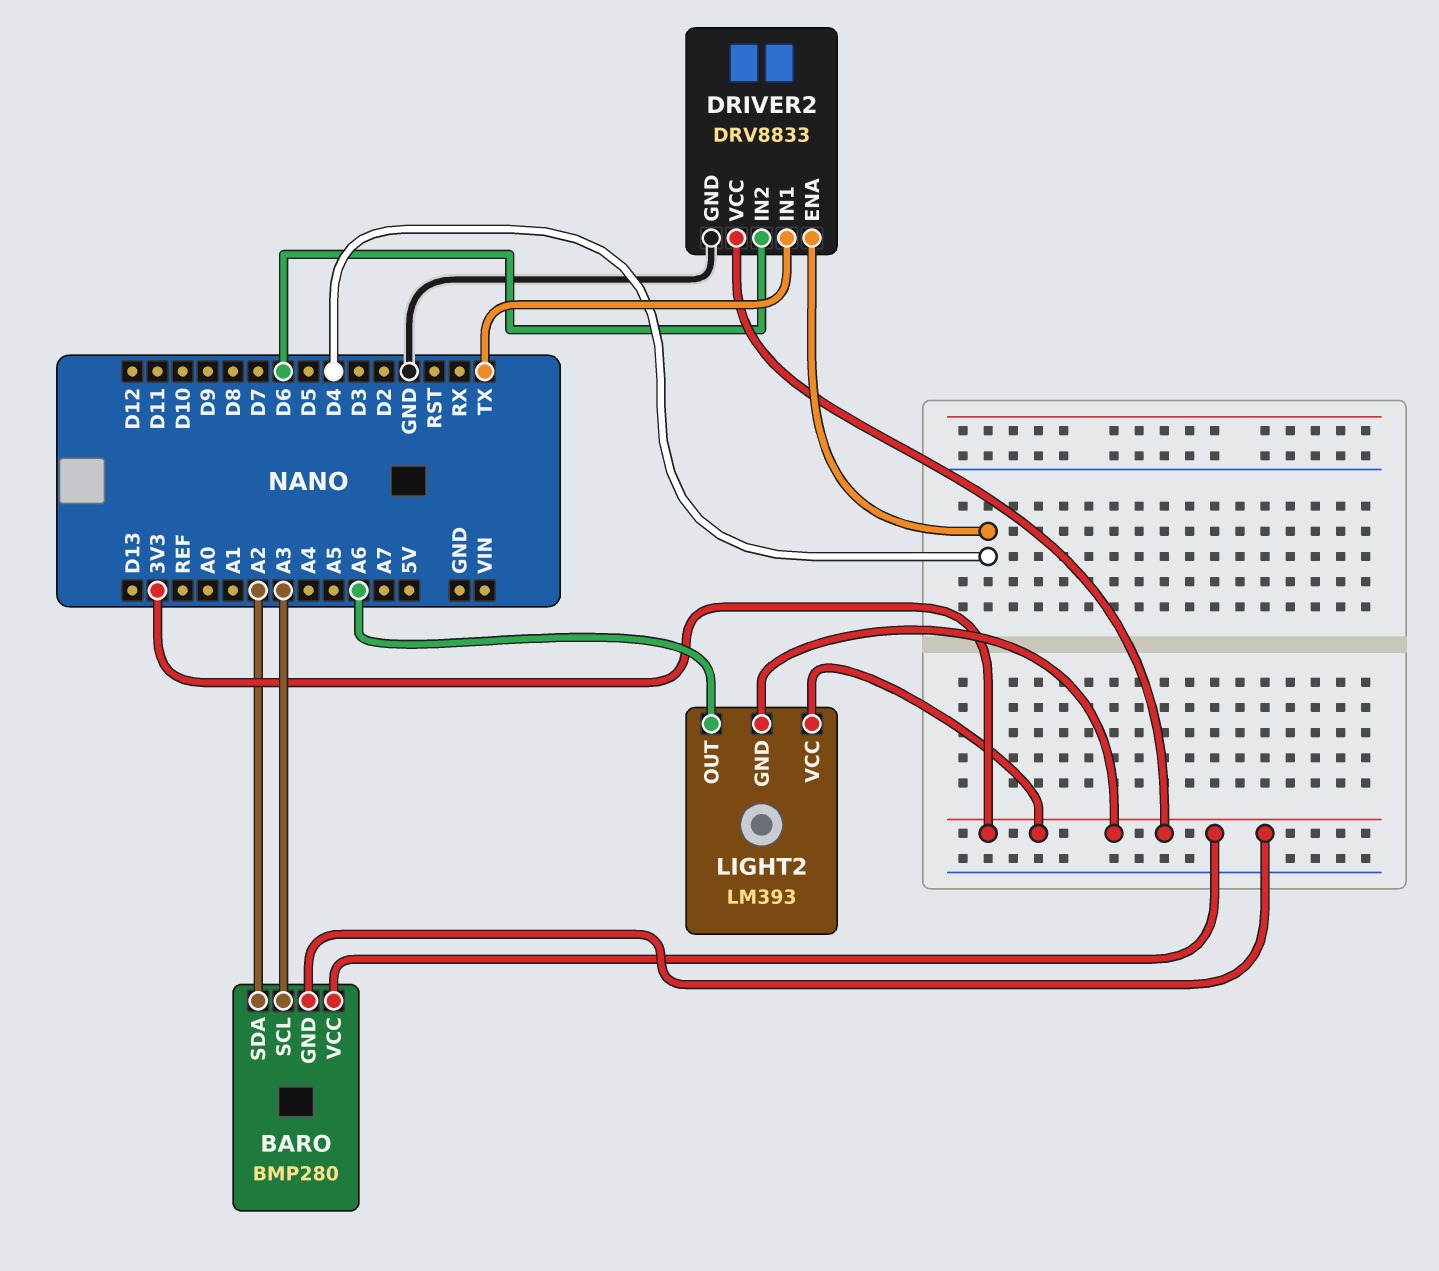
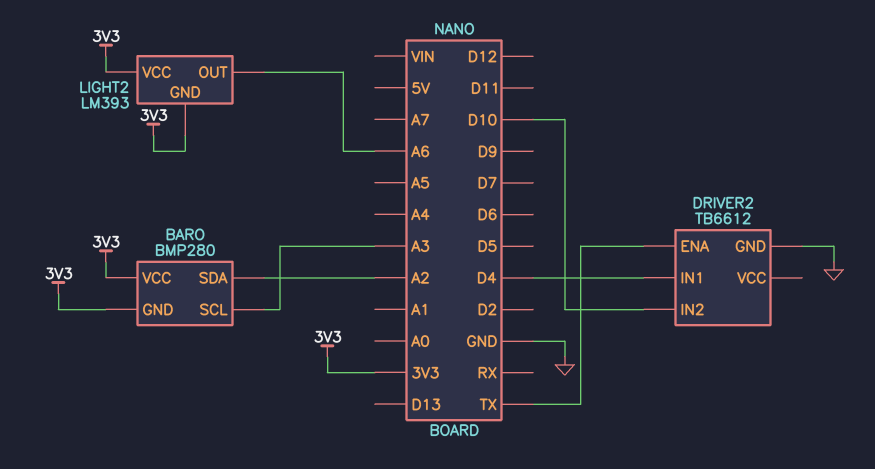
DRIVER2: DRV8833 -> TB6612
DRIVER2 pin ENA: D4 -> TX
DRIVER2 pin IN1: TX -> D4
DRIVER2 pin IN2: D6 -> D10
DRIVER2 pin VCC: 3V3 -> none

